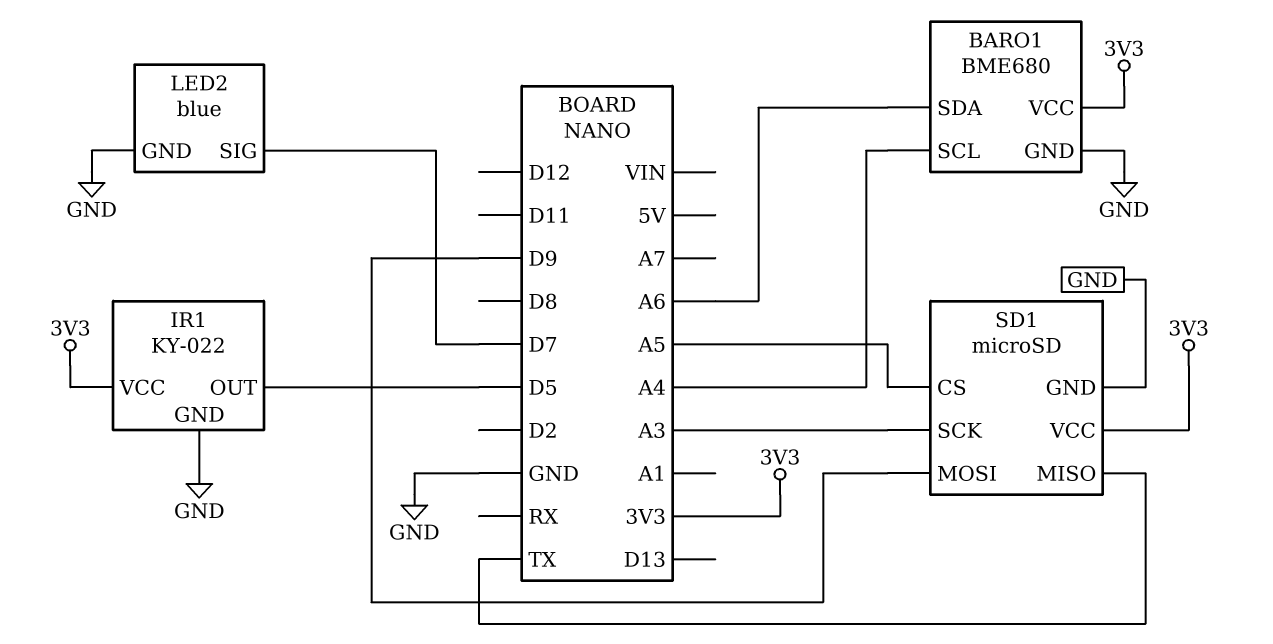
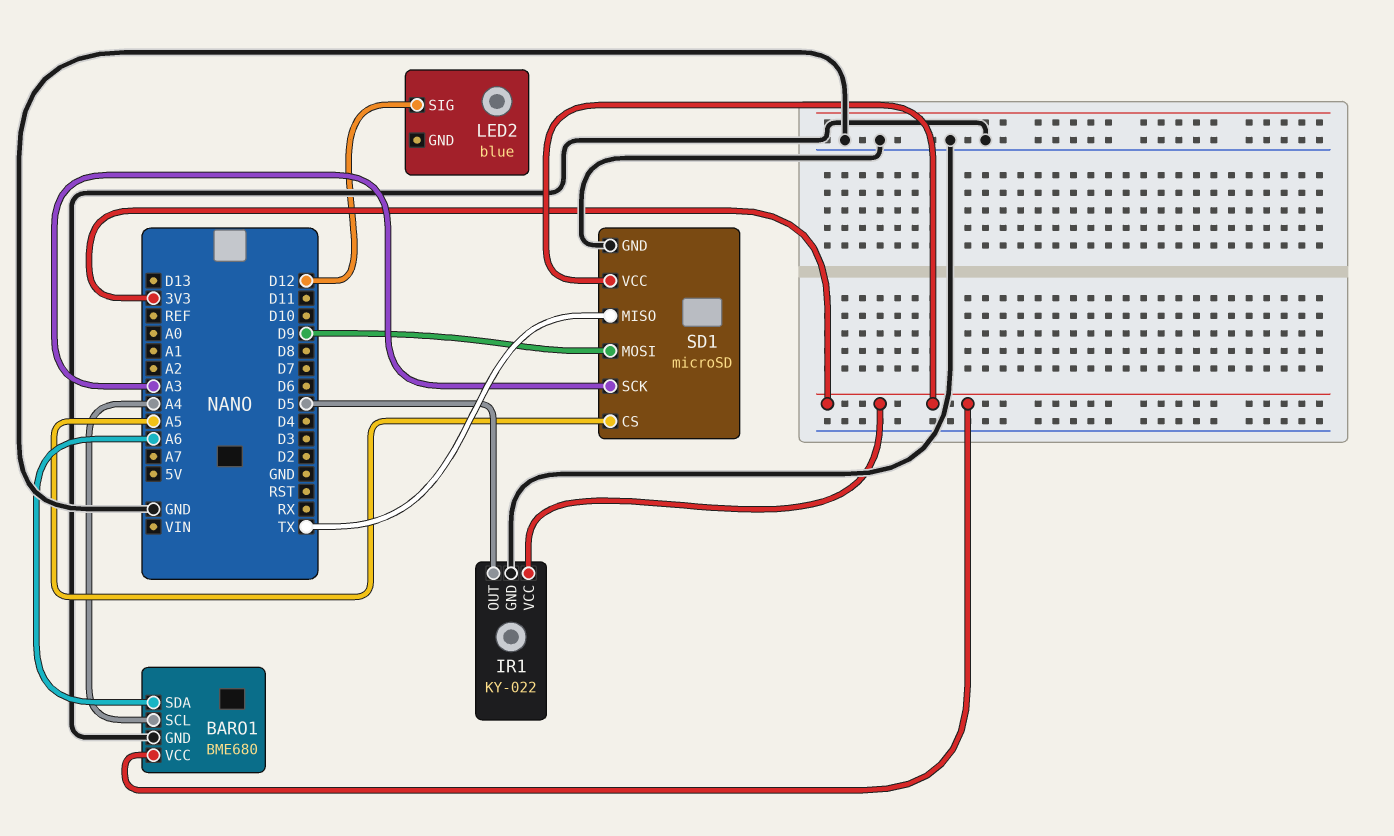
LED2 pin GND: GND -> none
LED2 pin SIG: D7 -> D12

